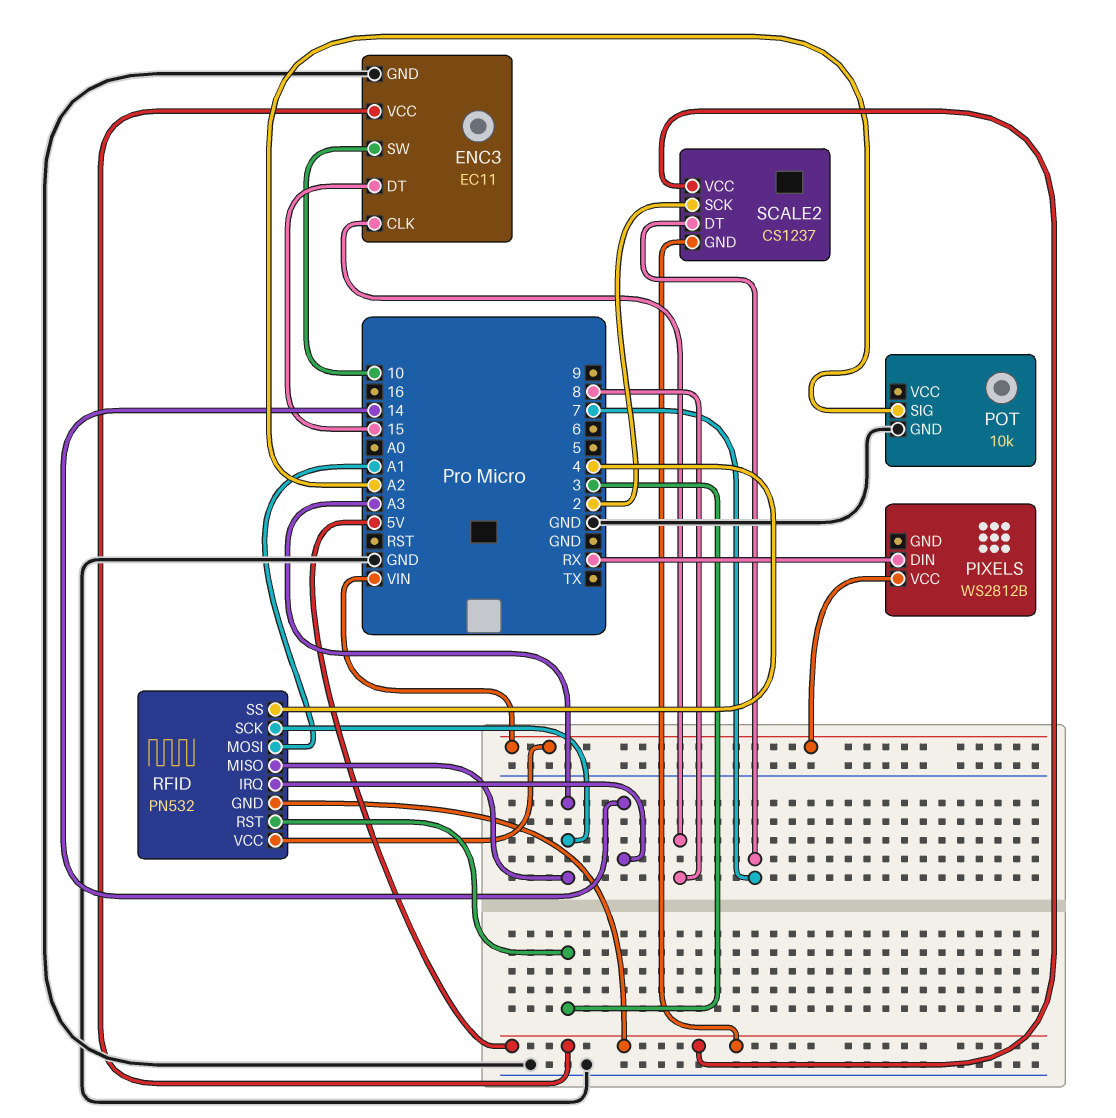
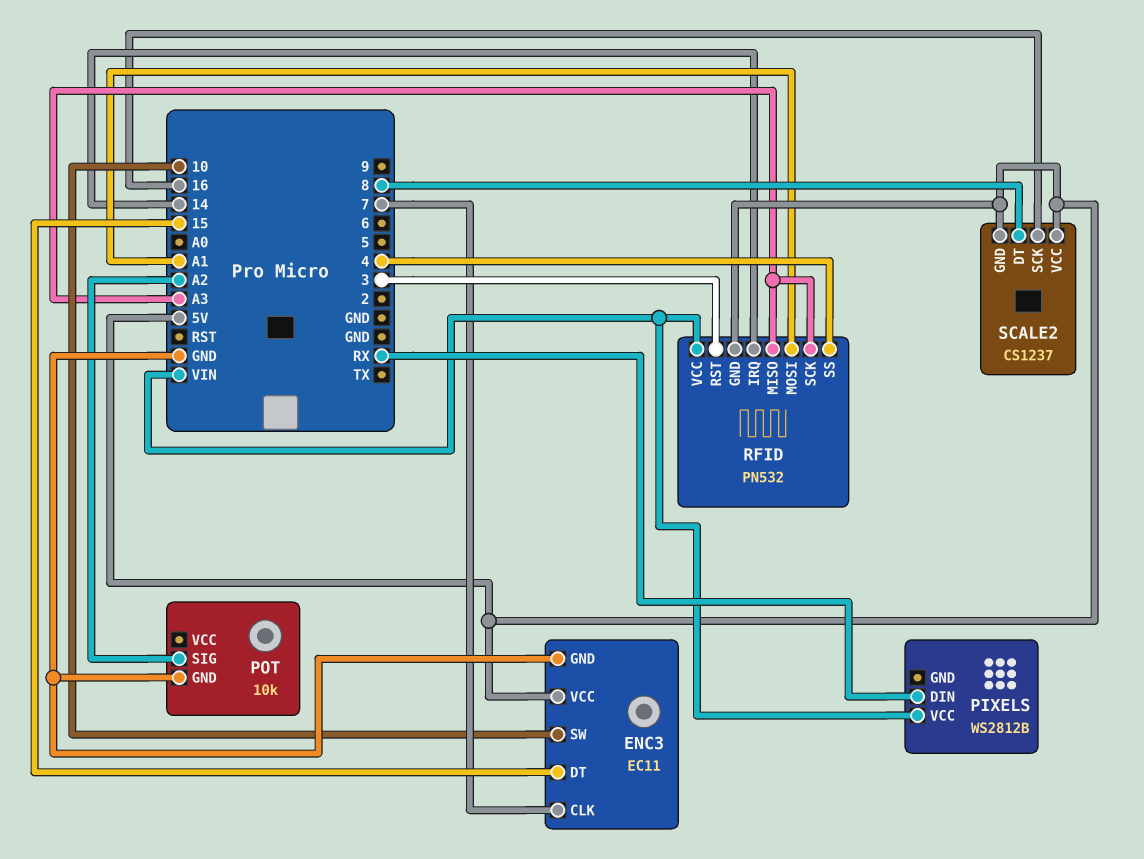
ENC3 pin CLK: 8 -> 7
SCALE2 pin DT: 7 -> 8
SCALE2 pin SCK: 2 -> 16

